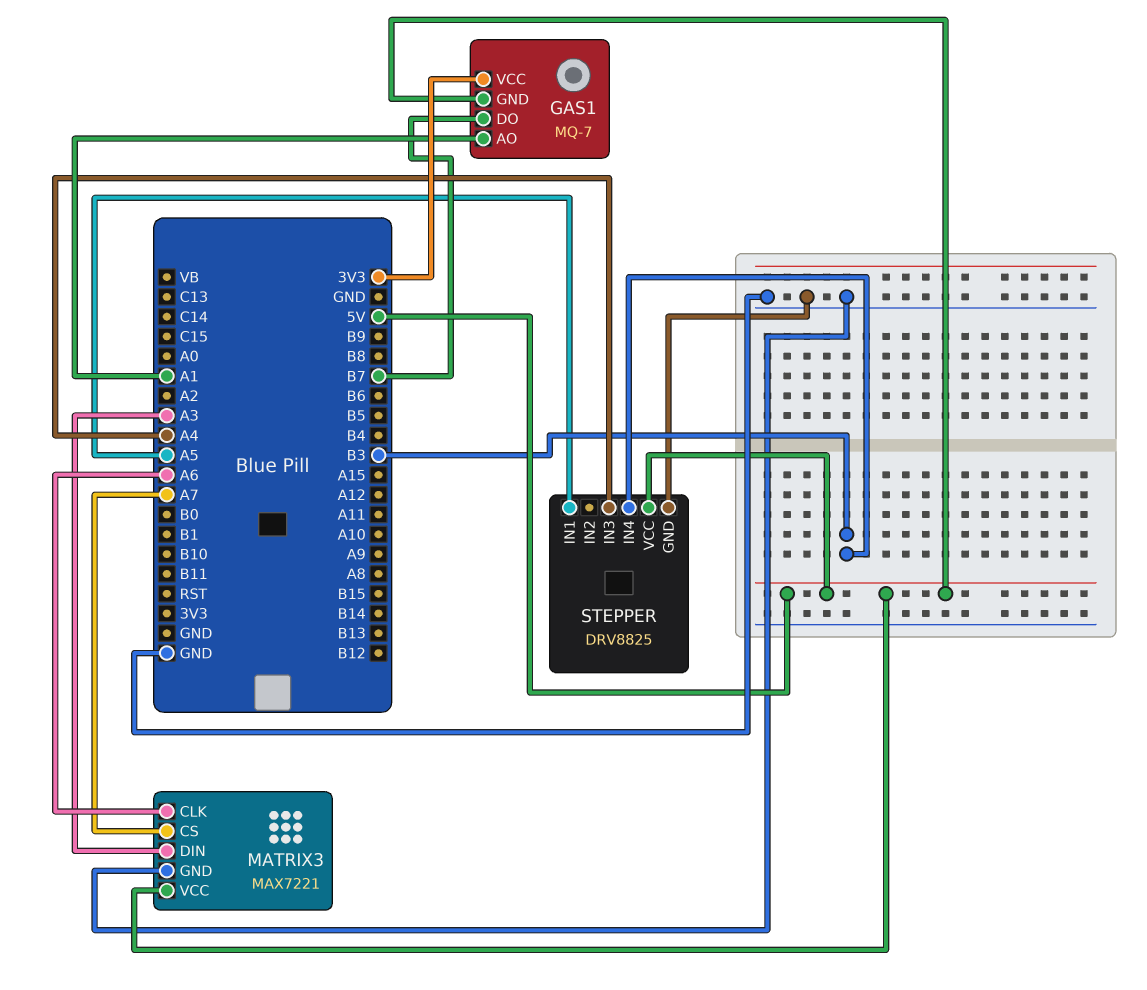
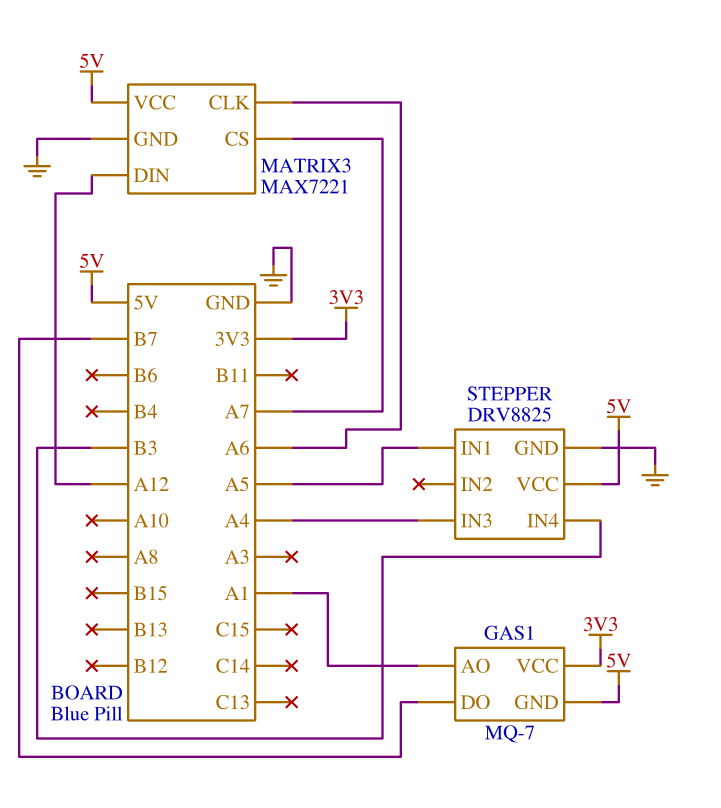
MATRIX3 pin DIN: A3 -> A12

